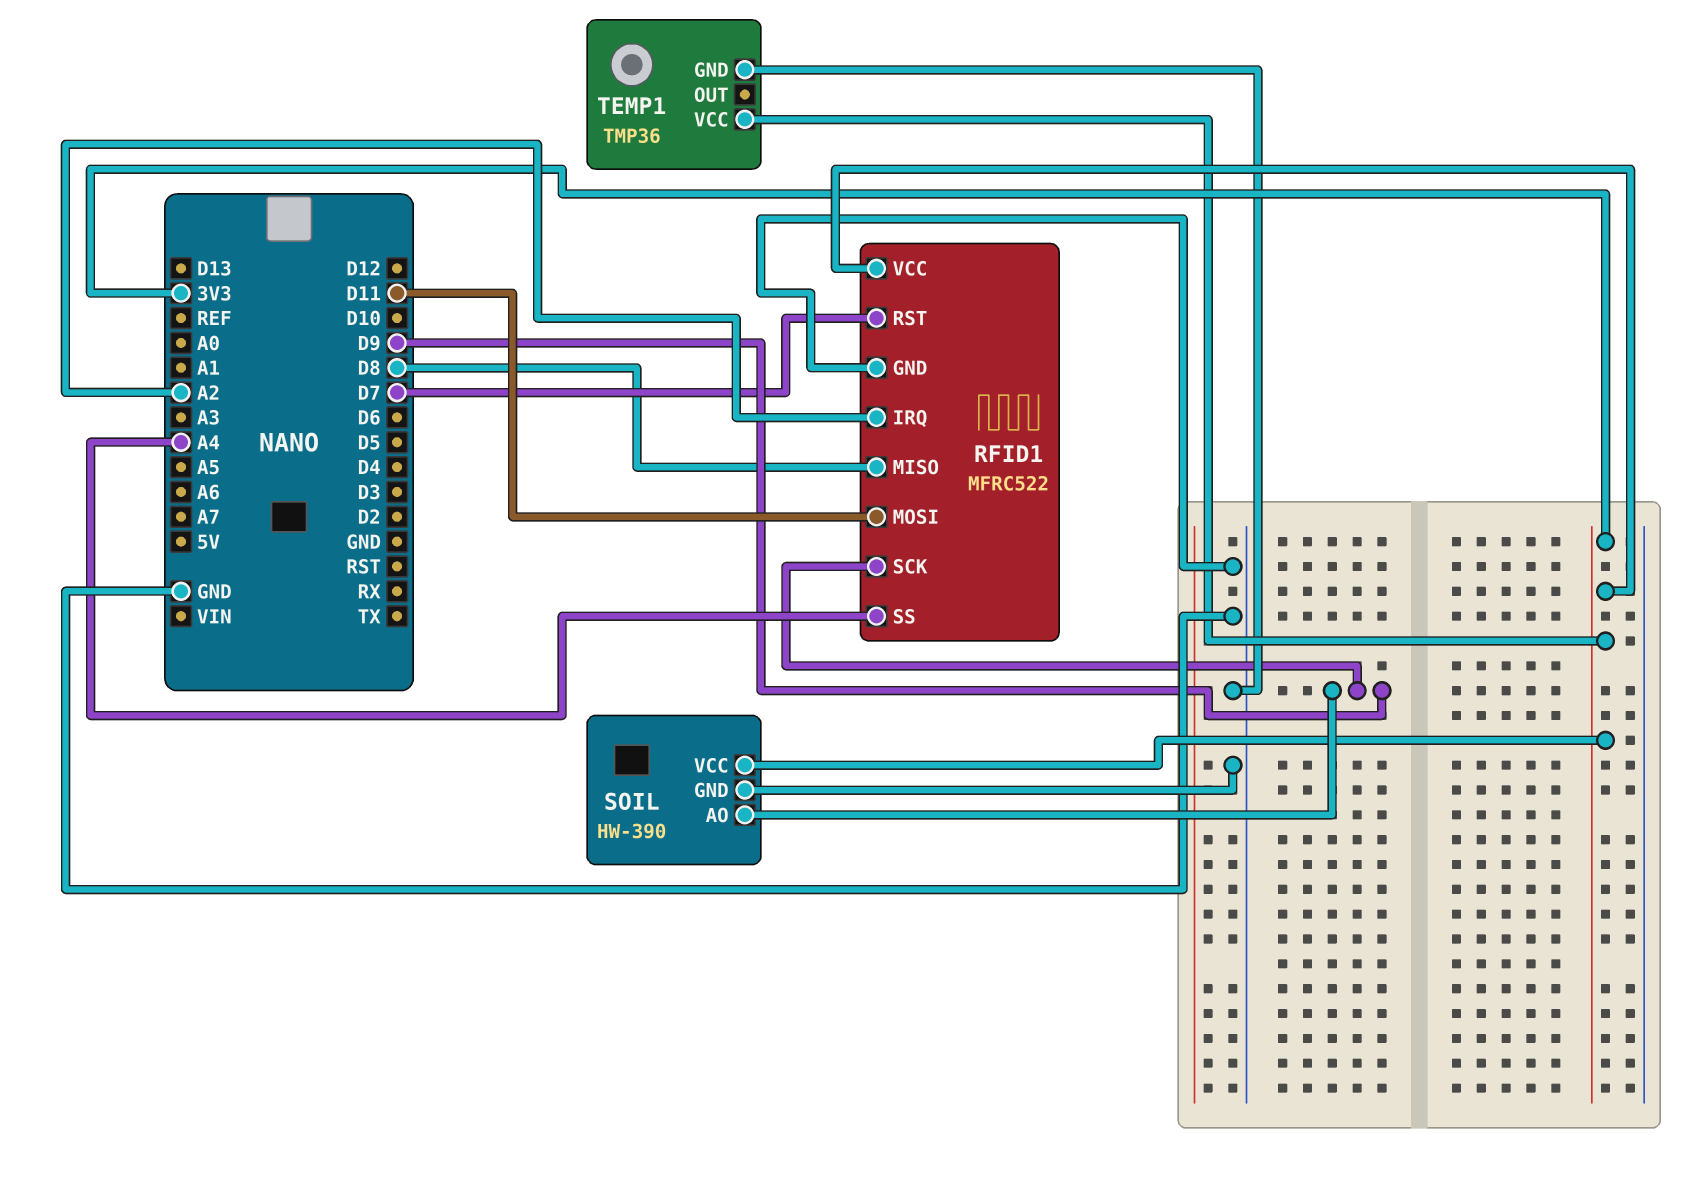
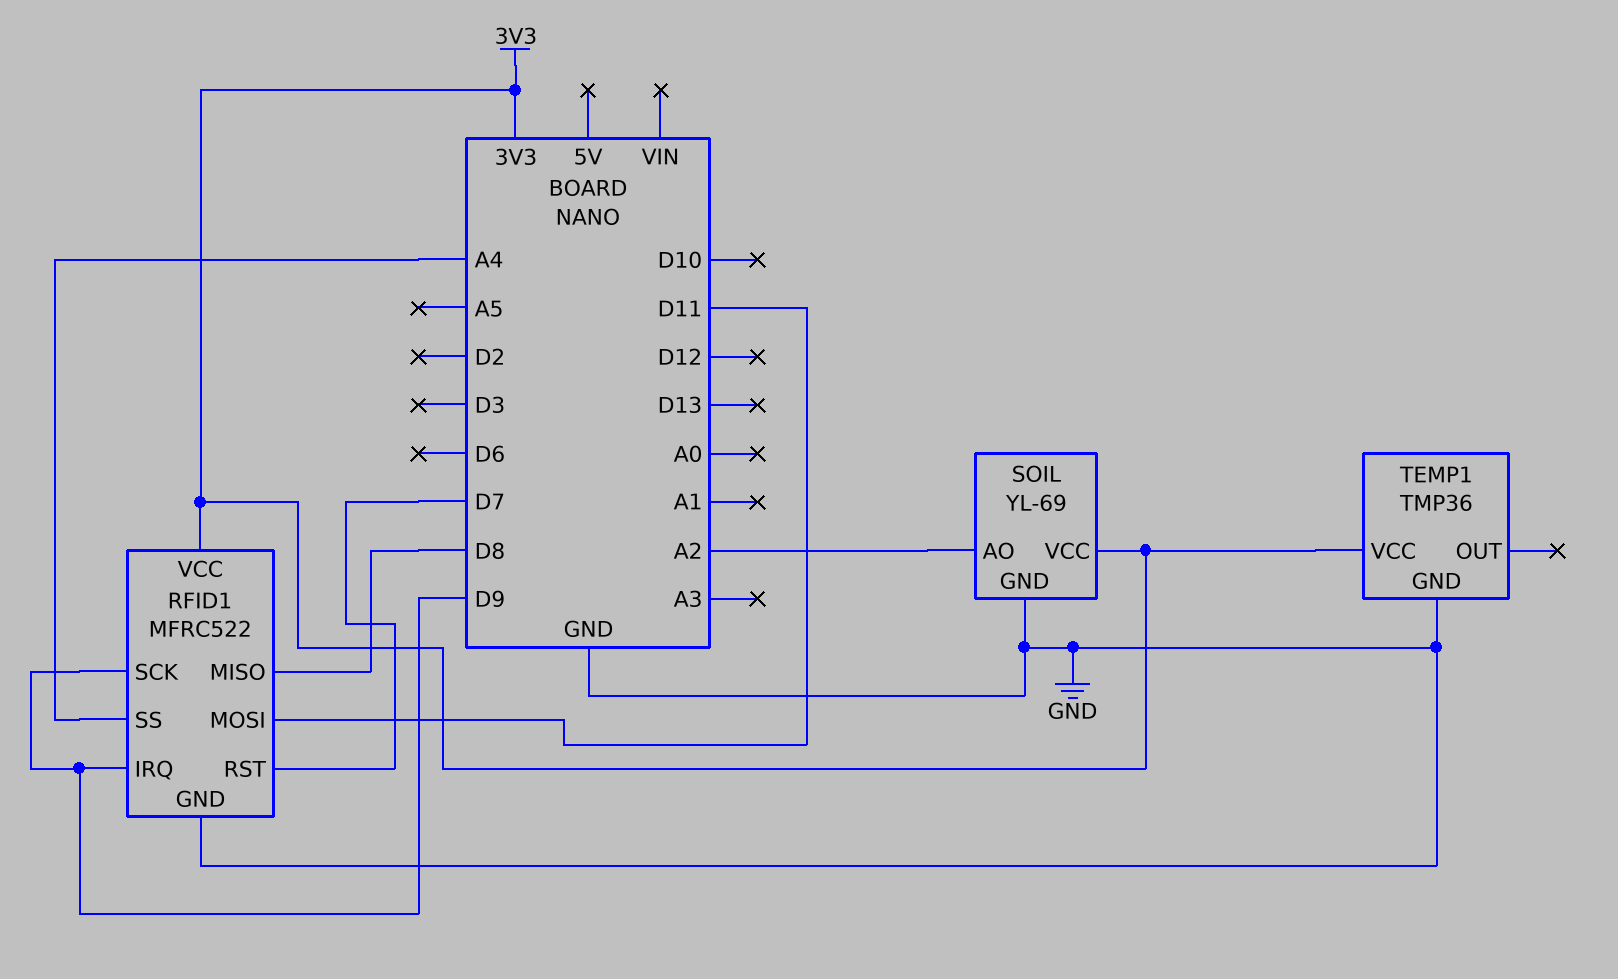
RFID1 pin IRQ: A2 -> D9
SOIL: HW-390 -> YL-69
SOIL pin AO: D9 -> A2

